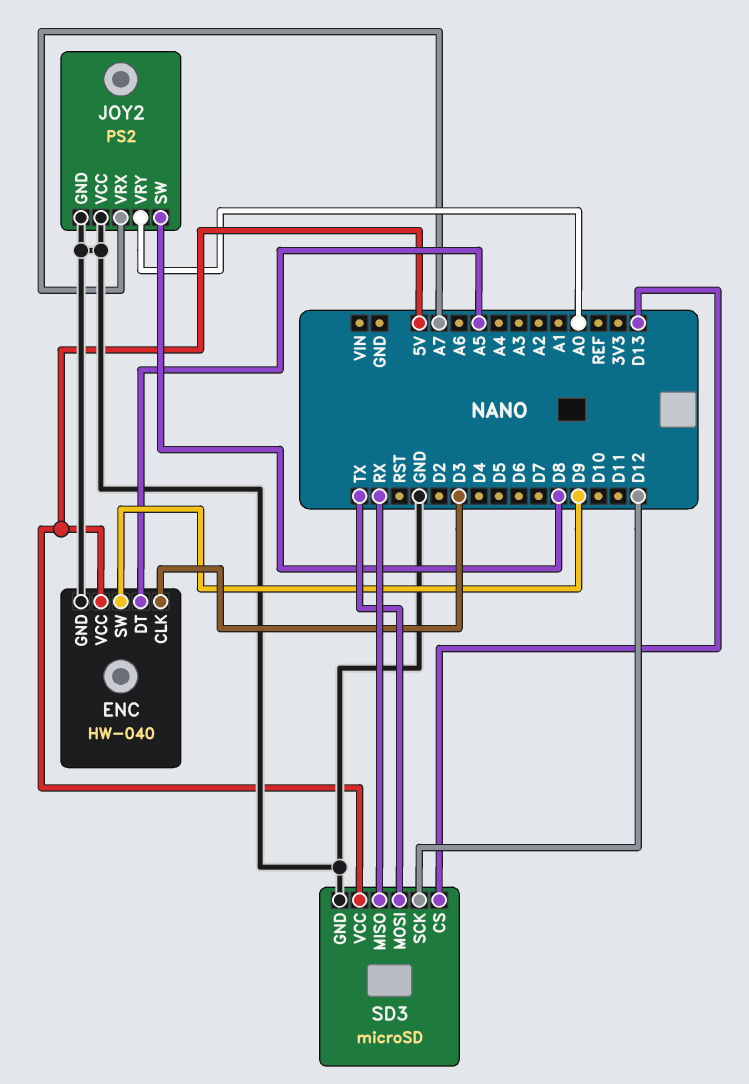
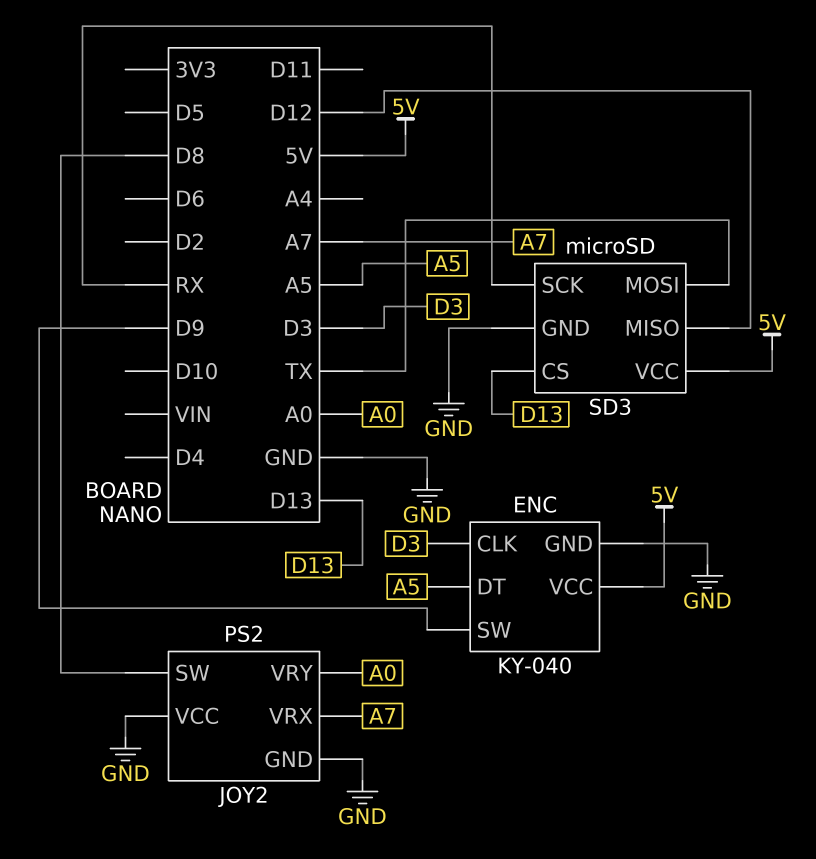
ENC: HW-040 -> KY-040
SD3 pin MISO: RX -> D12
SD3 pin SCK: D12 -> RX

